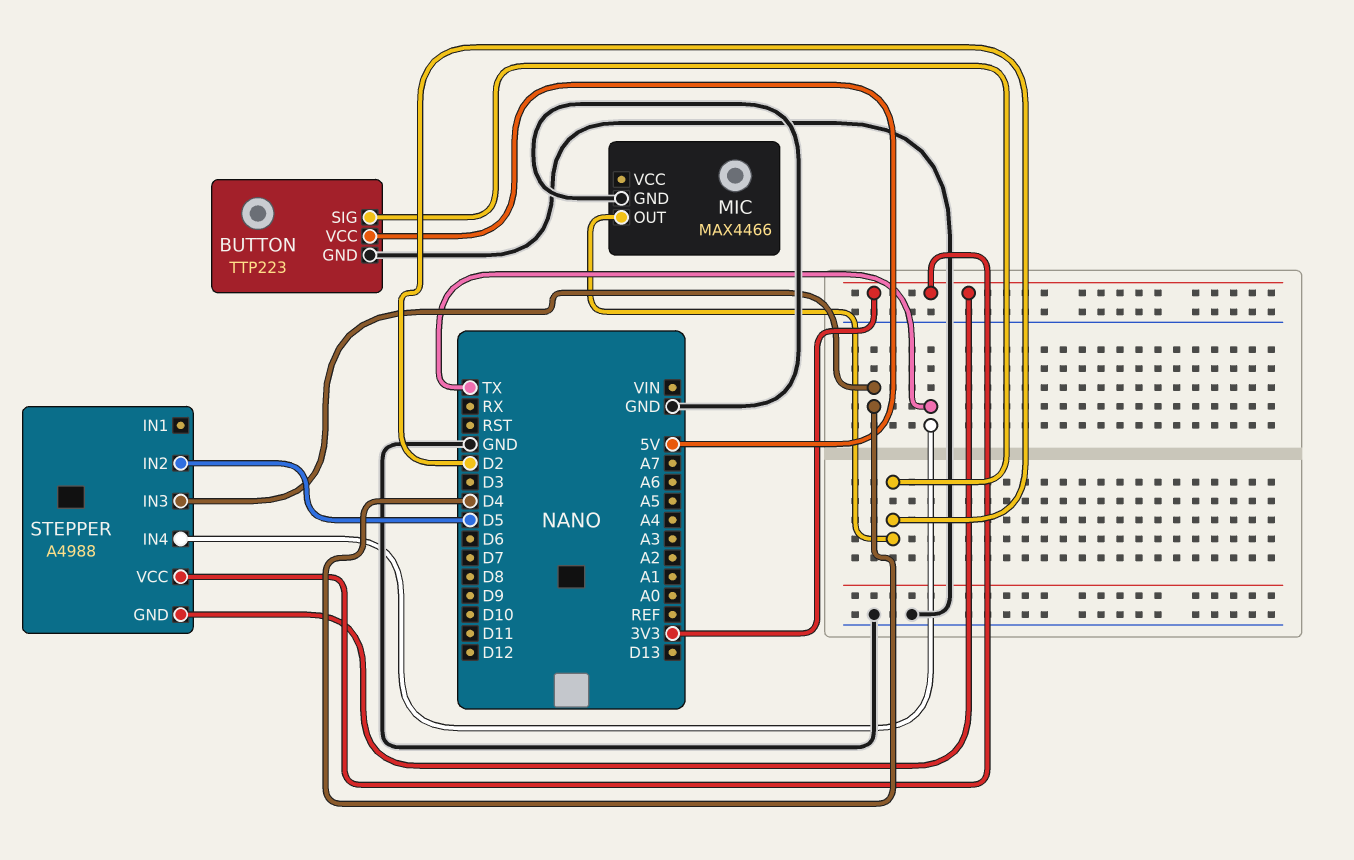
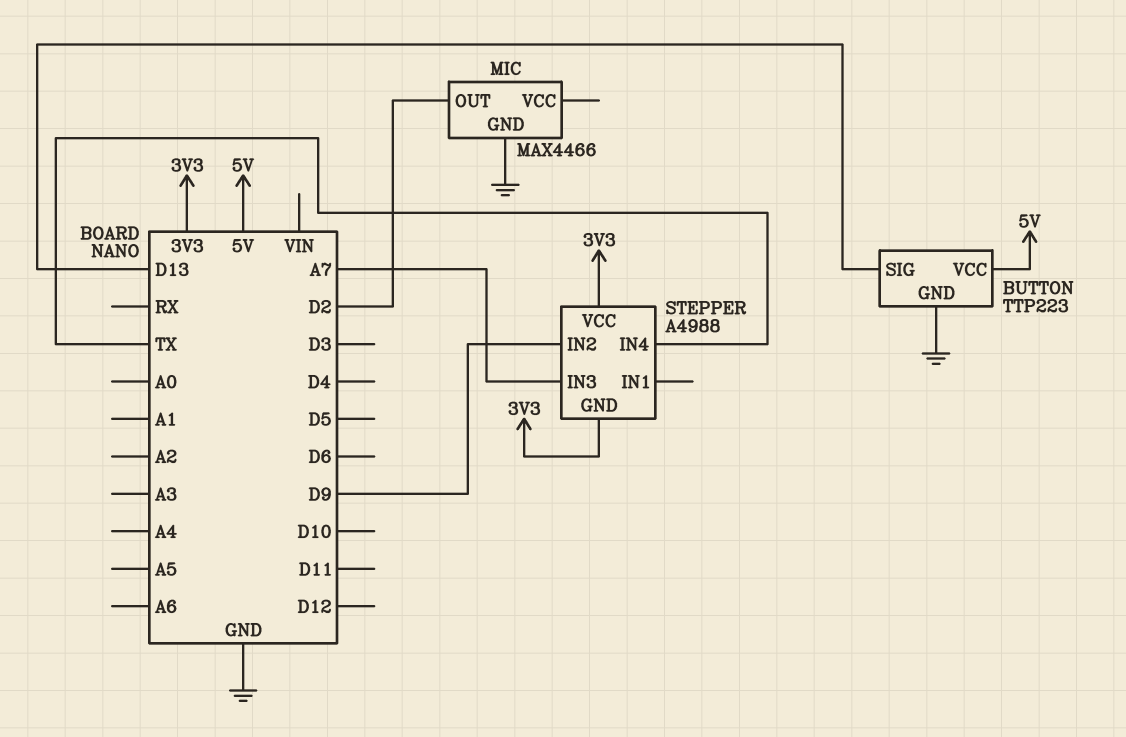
BUTTON pin SIG: D2 -> D13
STEPPER pin IN2: D5 -> D9
STEPPER pin IN3: D4 -> A7

